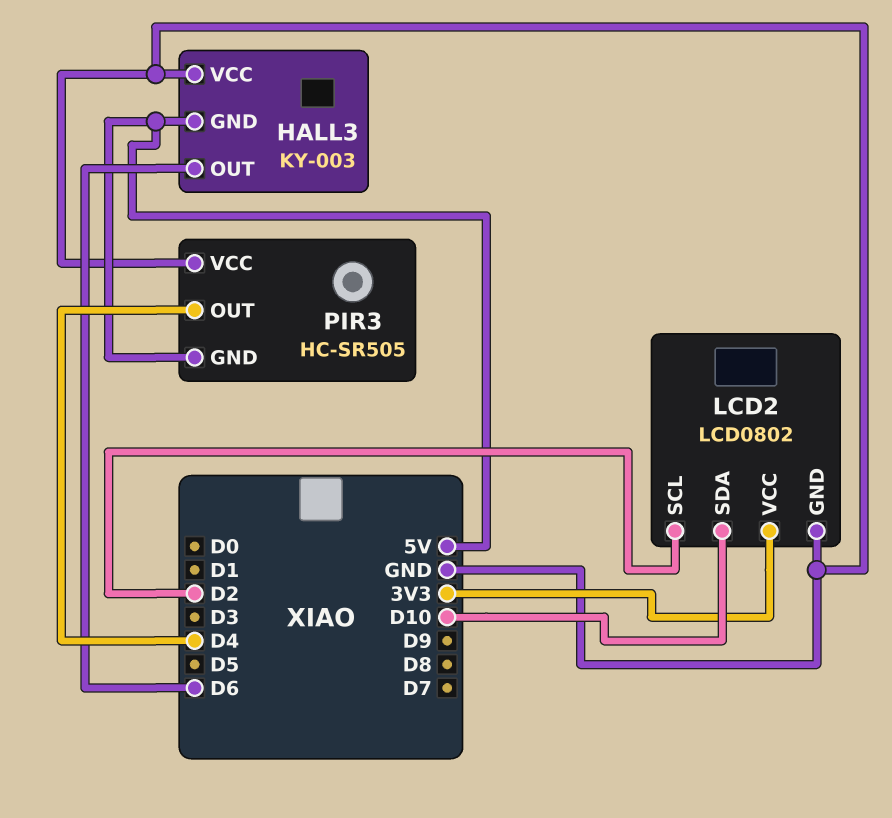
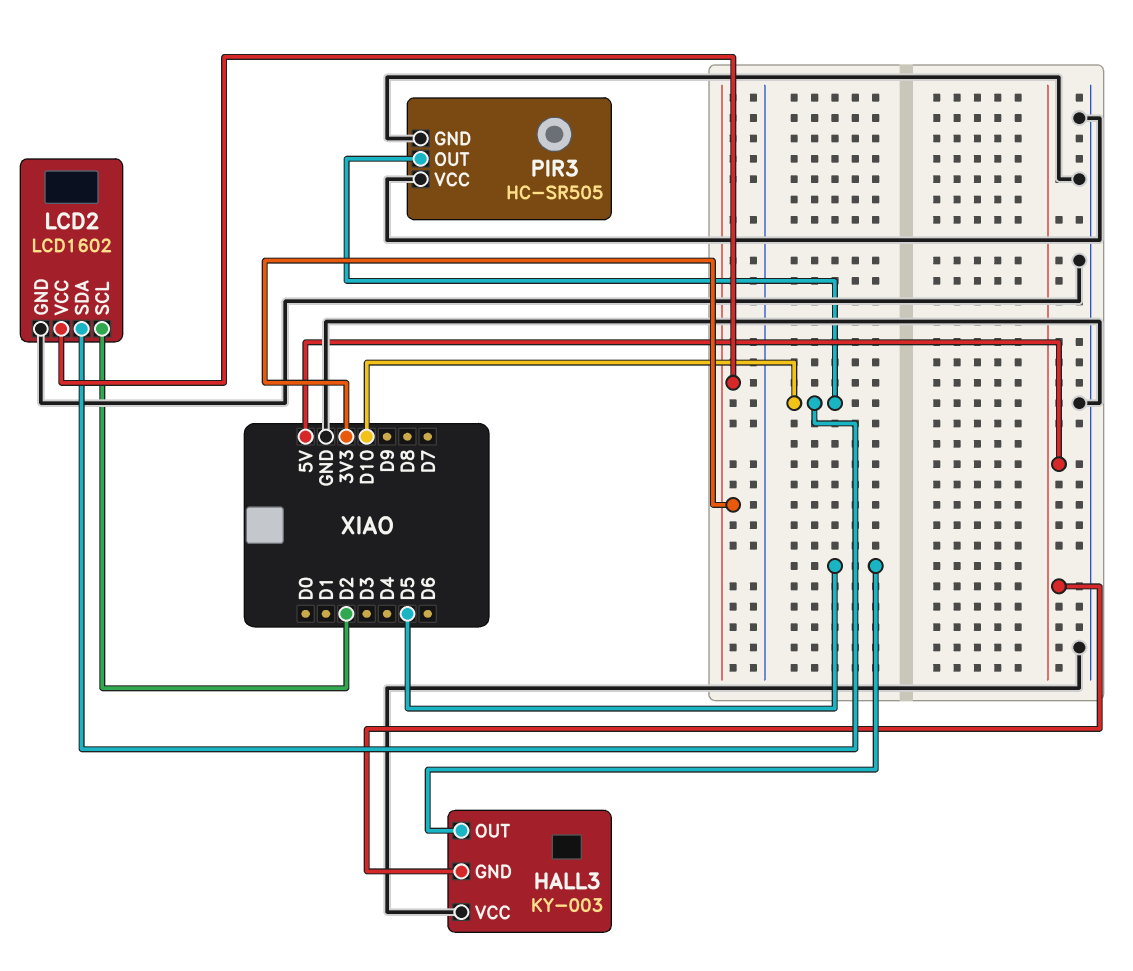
HALL3 pin OUT: D6 -> D5
LCD2: LCD0802 -> LCD1602
PIR3 pin GND: 5V -> GND
PIR3 pin OUT: D4 -> D10

